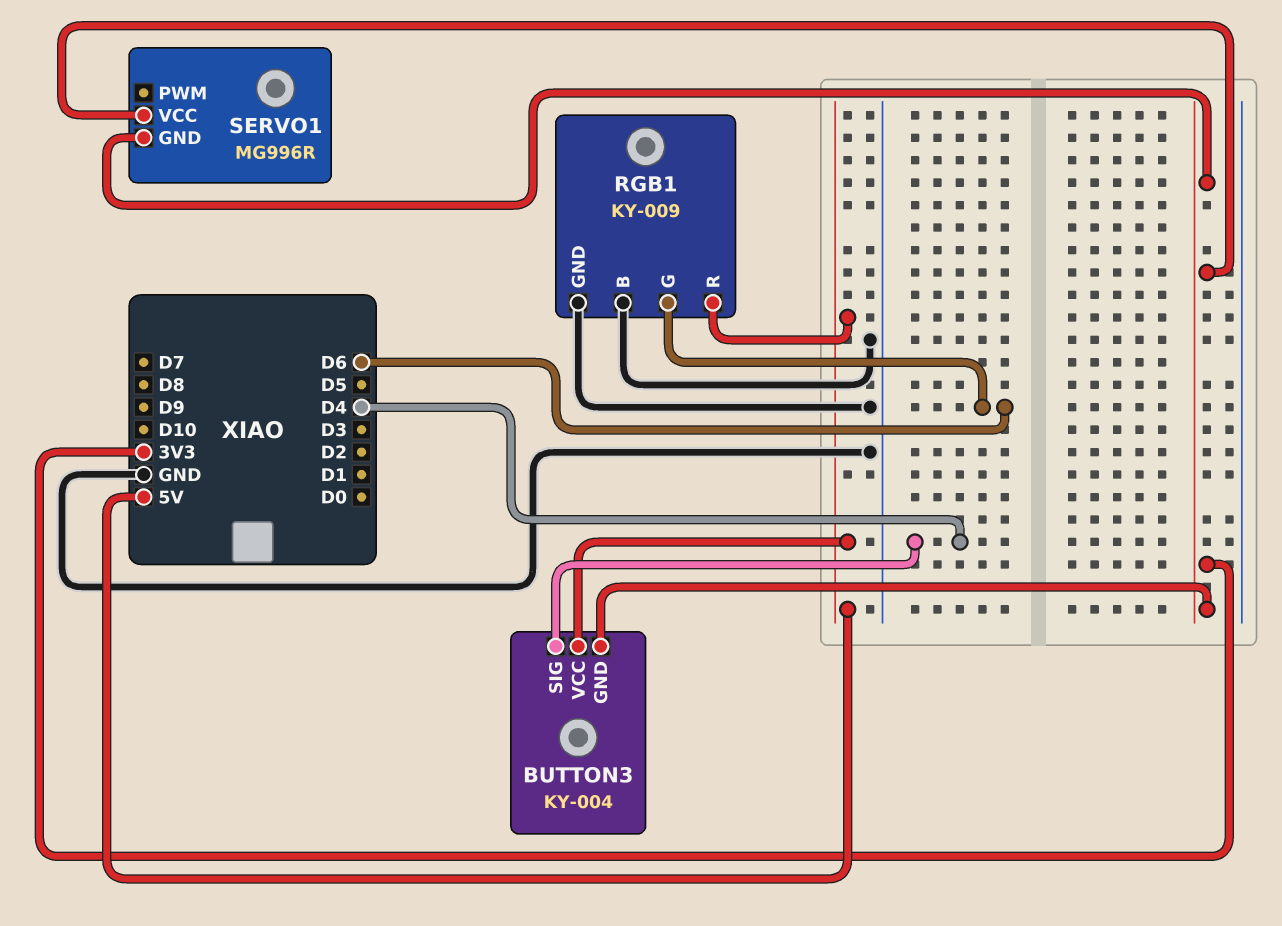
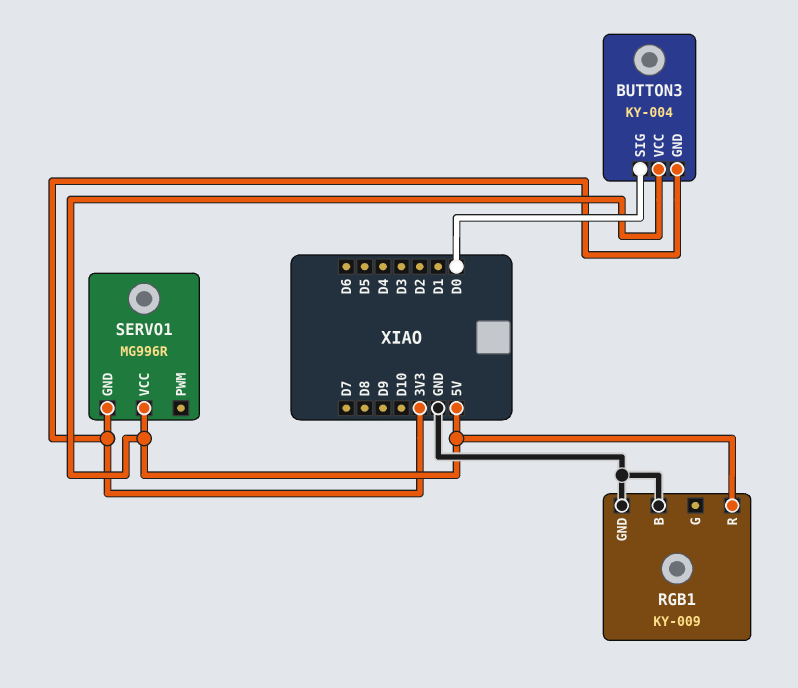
BUTTON3 pin SIG: D4 -> D0
RGB1 pin G: D6 -> none
SERVO1 pin VCC: 3V3 -> 5V

